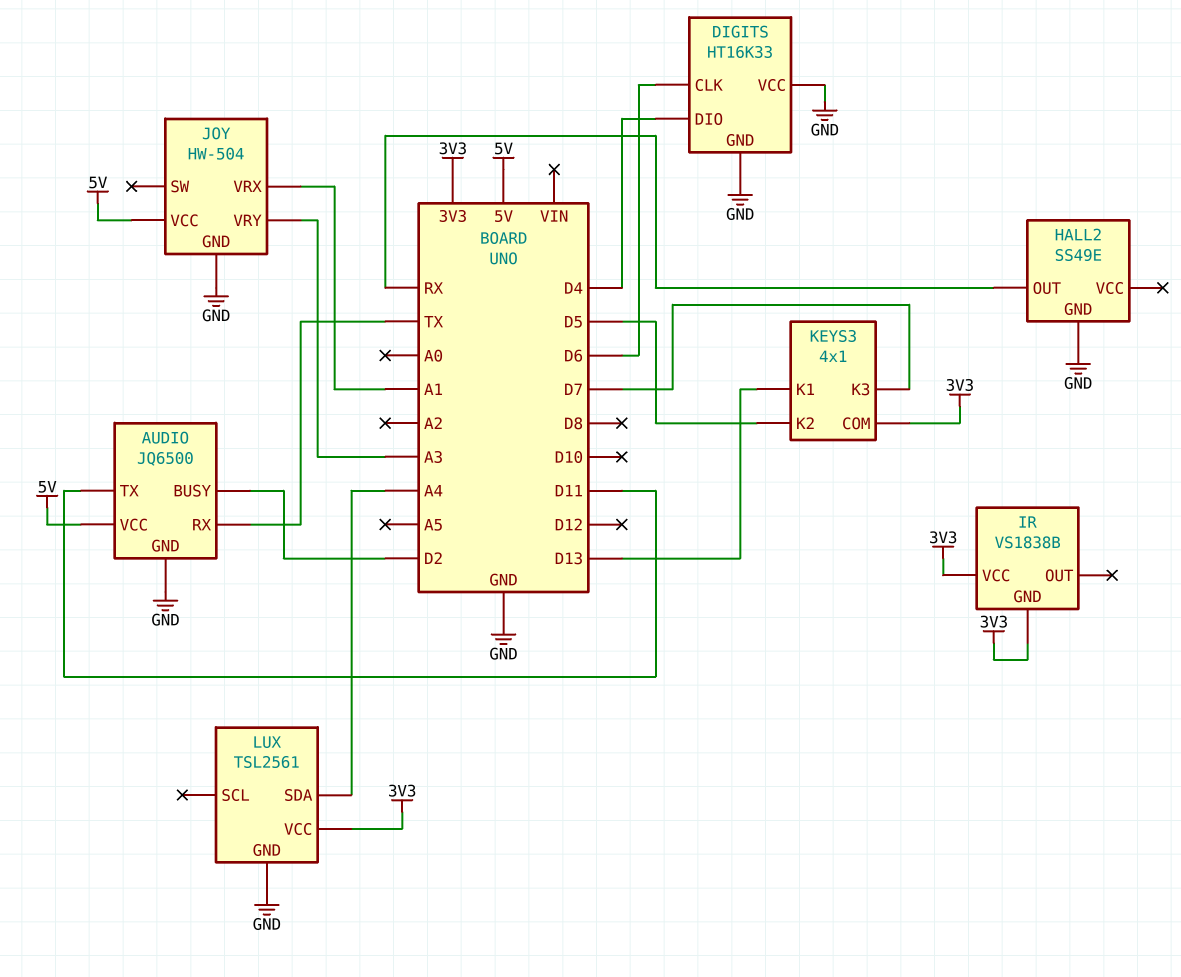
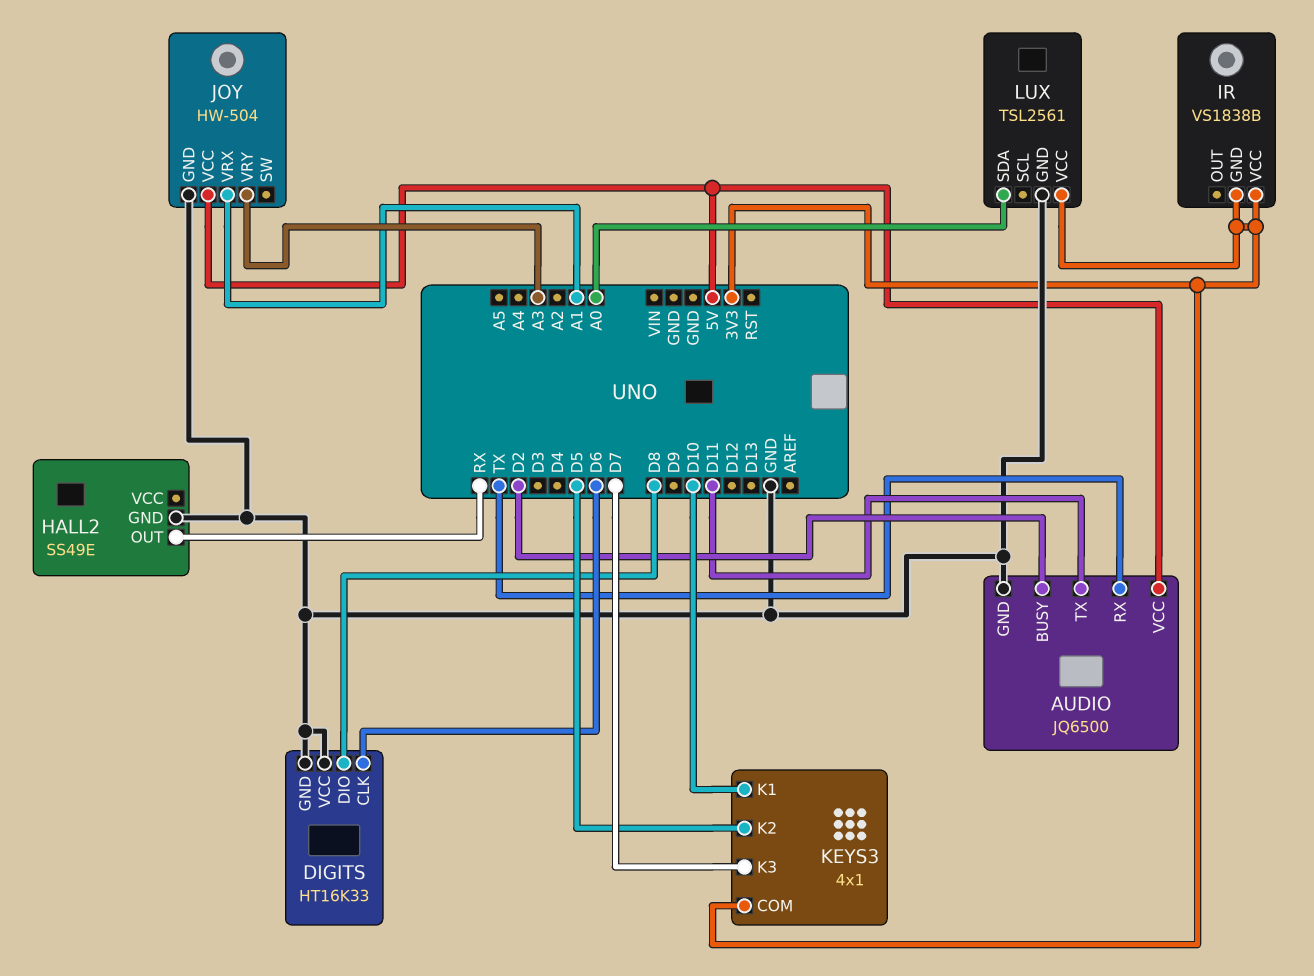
DIGITS pin DIO: D4 -> D8
KEYS3 pin K1: D13 -> D10
LUX pin SDA: A4 -> A0

